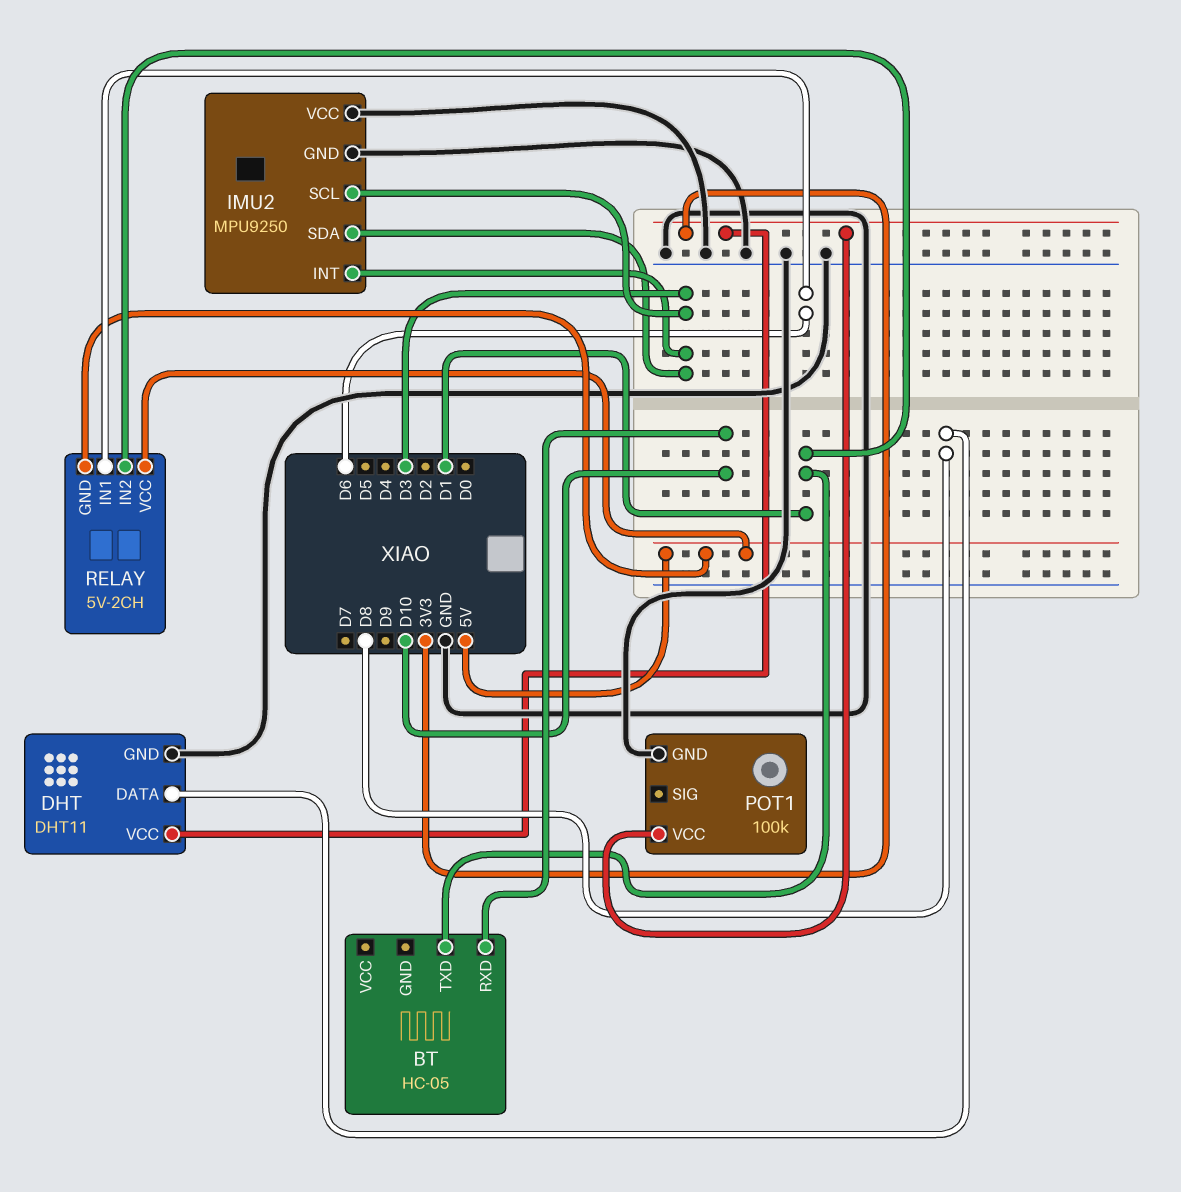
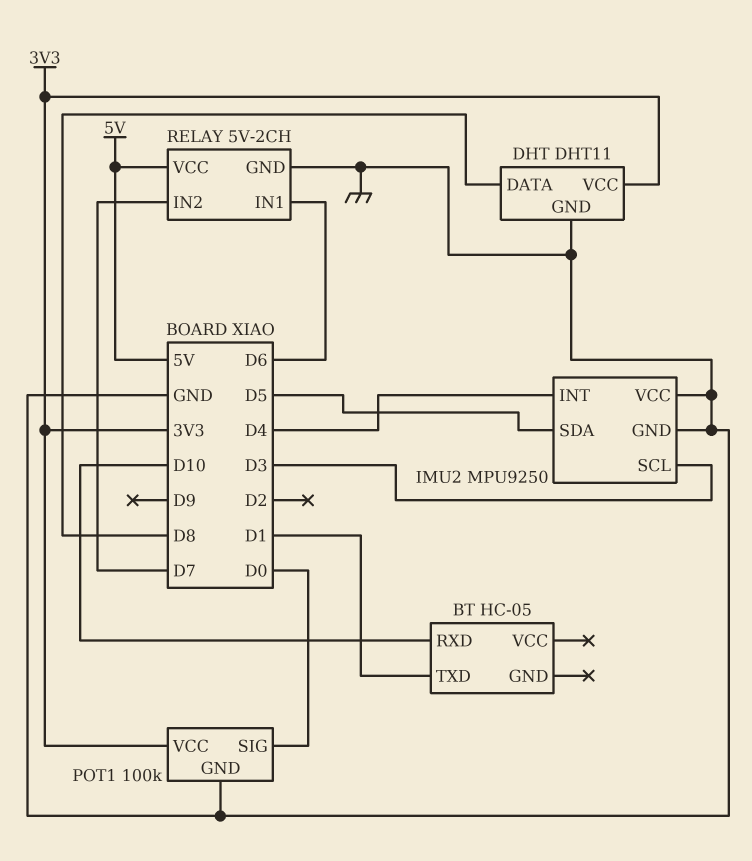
IMU2 pin INT: D3 -> D4
IMU2 pin SDA: D3 -> D5
POT1 pin SIG: none -> D0
RELAY pin GND: 5V -> GND
RELAY pin IN2: D1 -> D7

